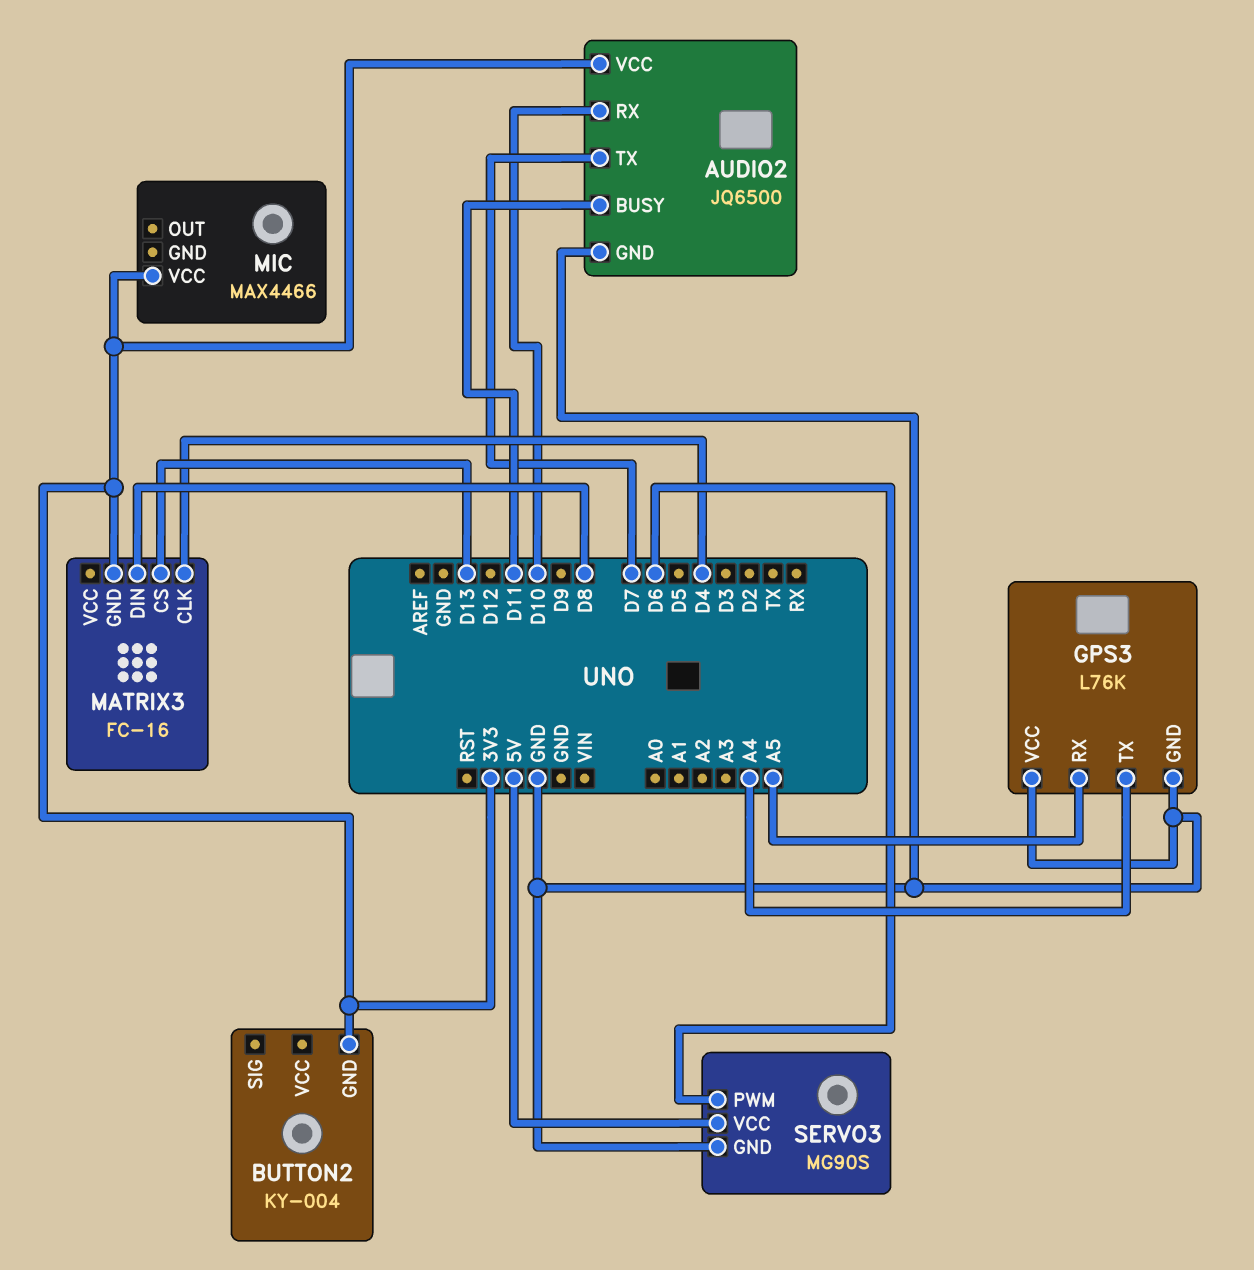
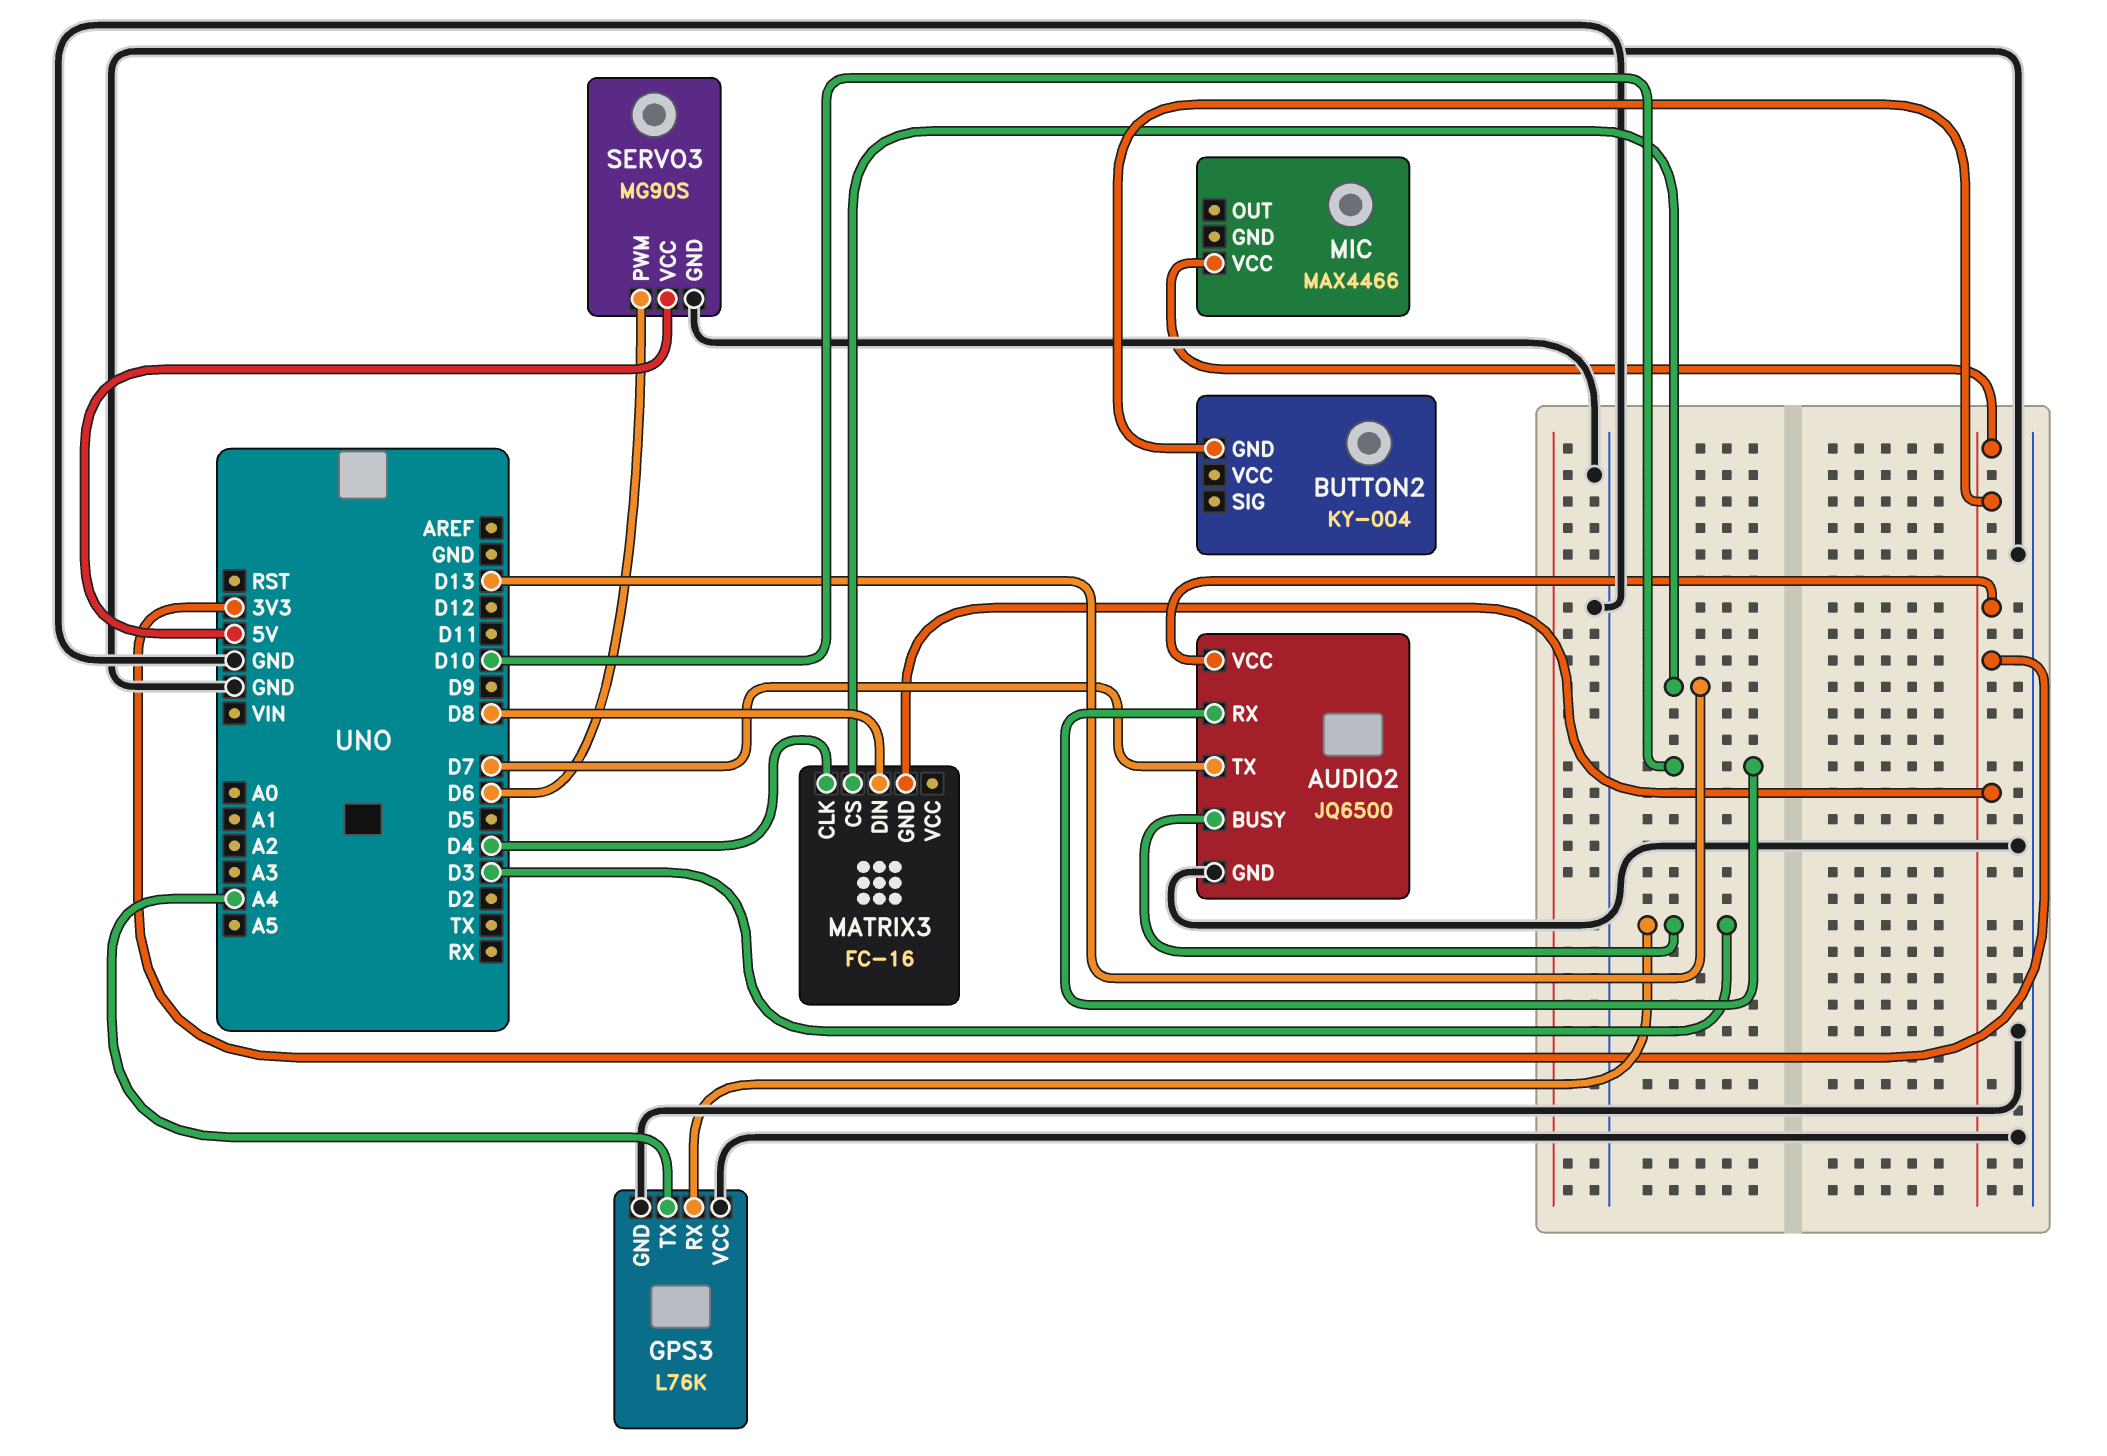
AUDIO2 pin BUSY: D11 -> D3
GPS3 pin RX: A5 -> D3

